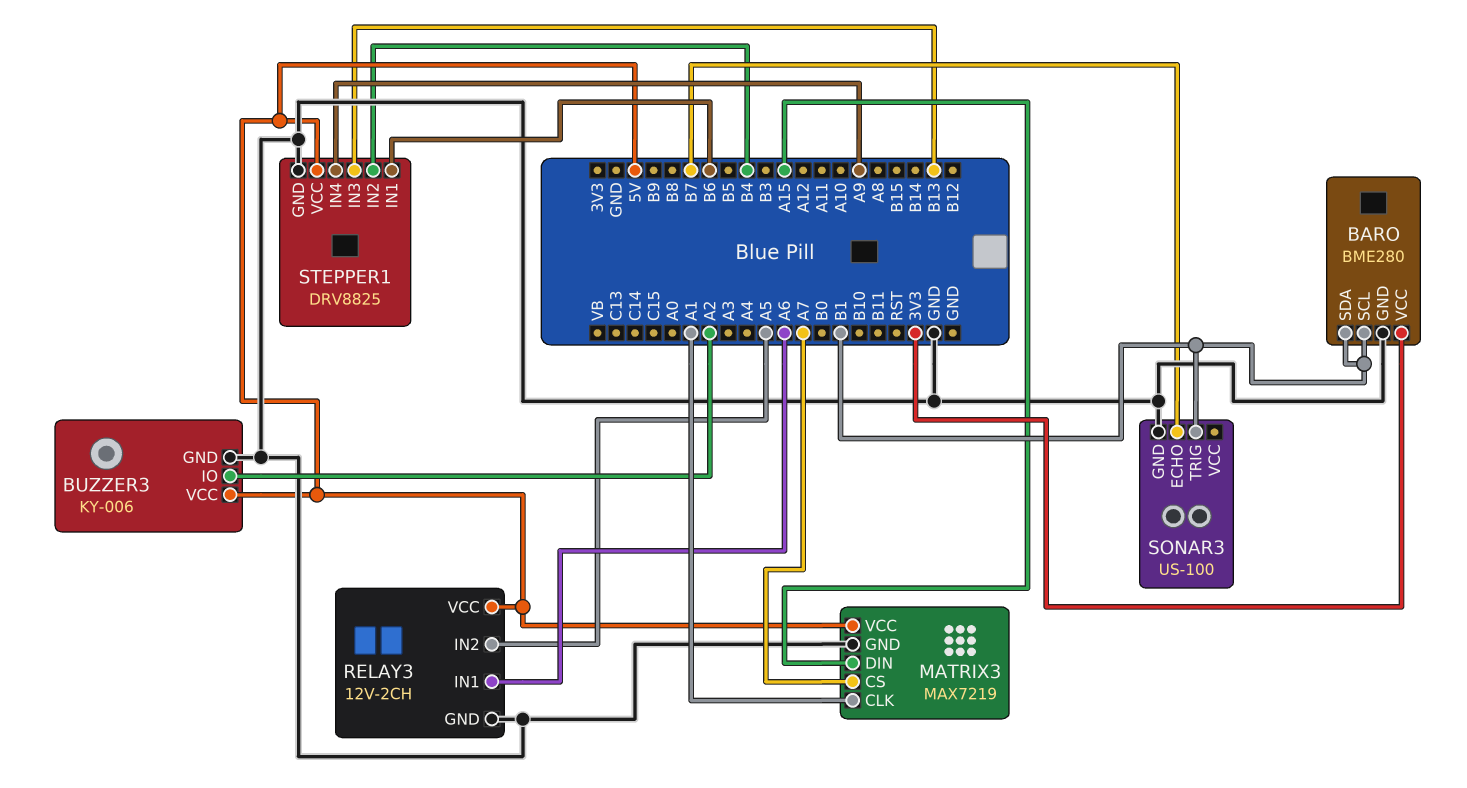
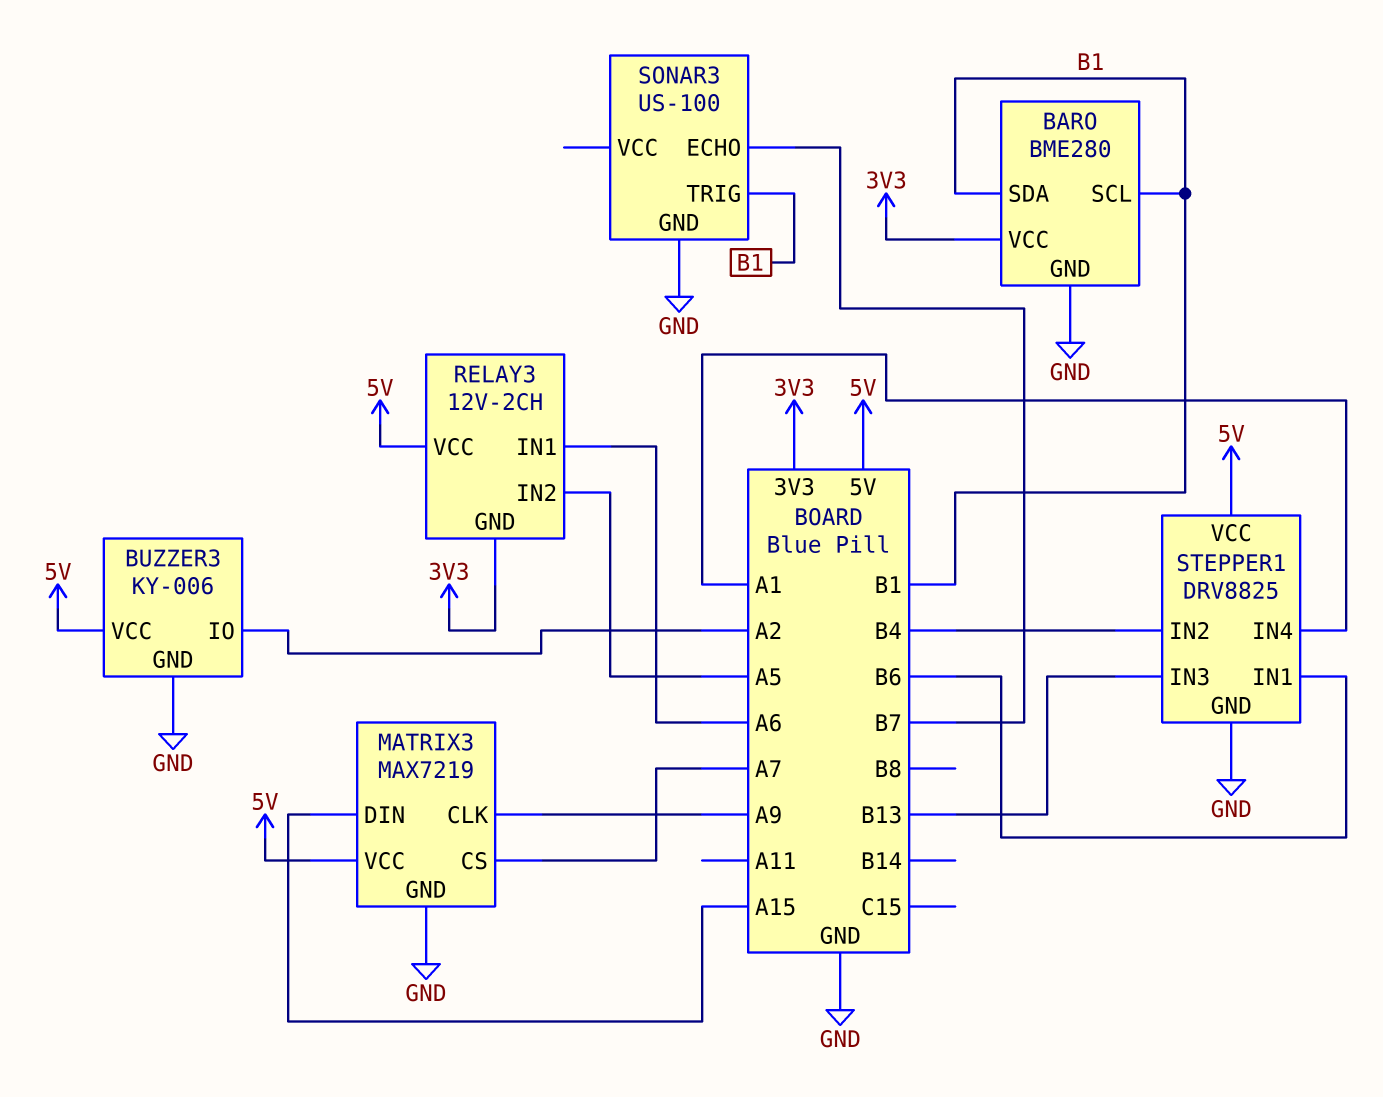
MATRIX3 pin CLK: A1 -> A9
RELAY3 pin GND: GND -> 3V3
STEPPER1 pin IN4: A9 -> A1

